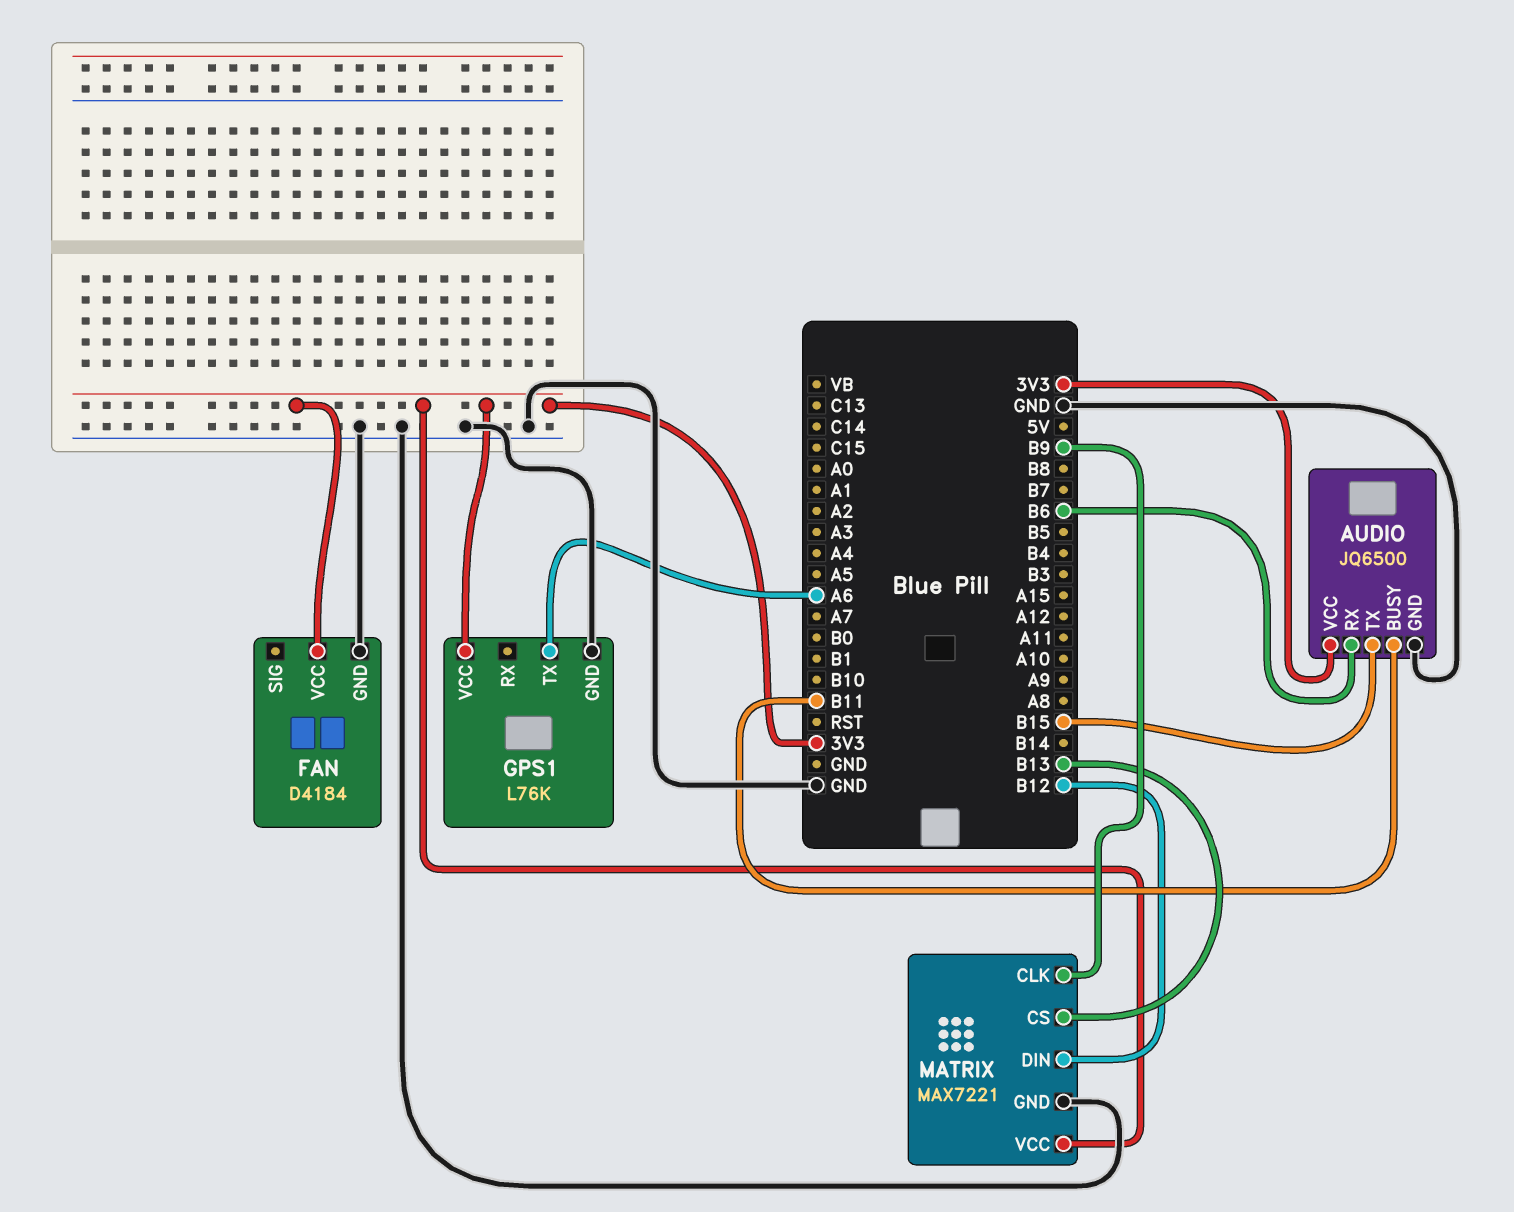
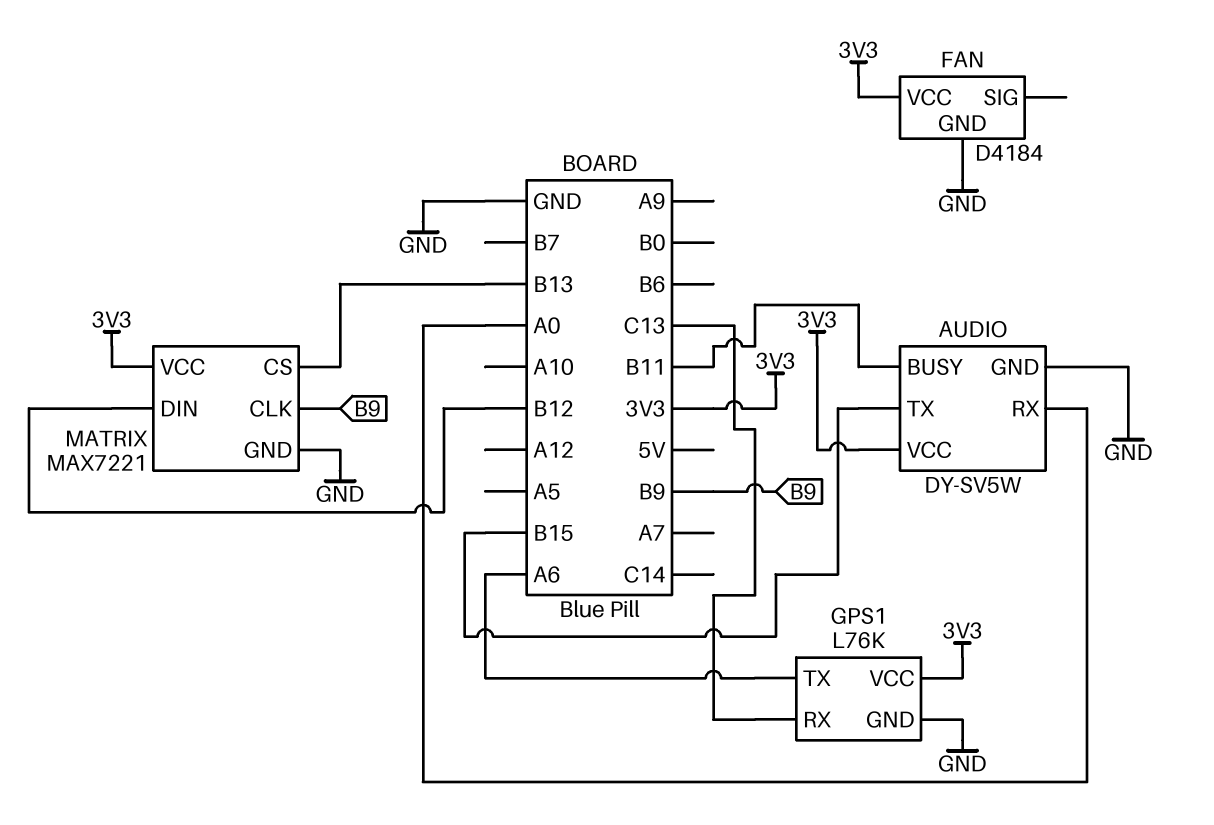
AUDIO: JQ6500 -> DY-SV5W
AUDIO pin RX: B6 -> A0
GPS1 pin RX: none -> C13

